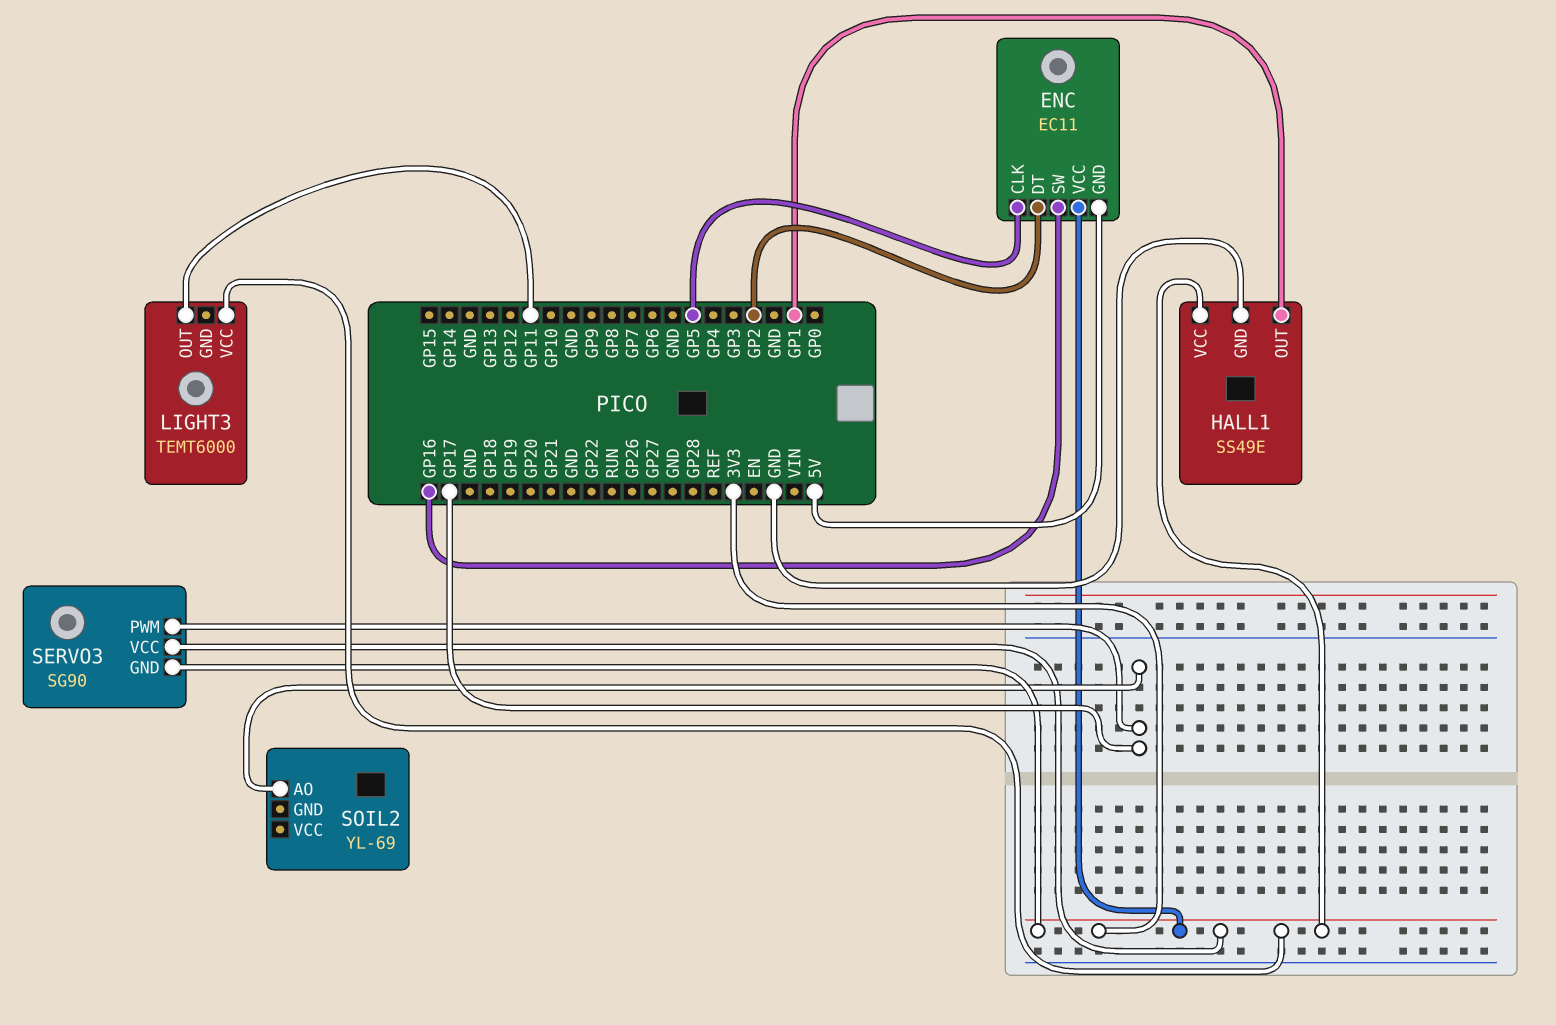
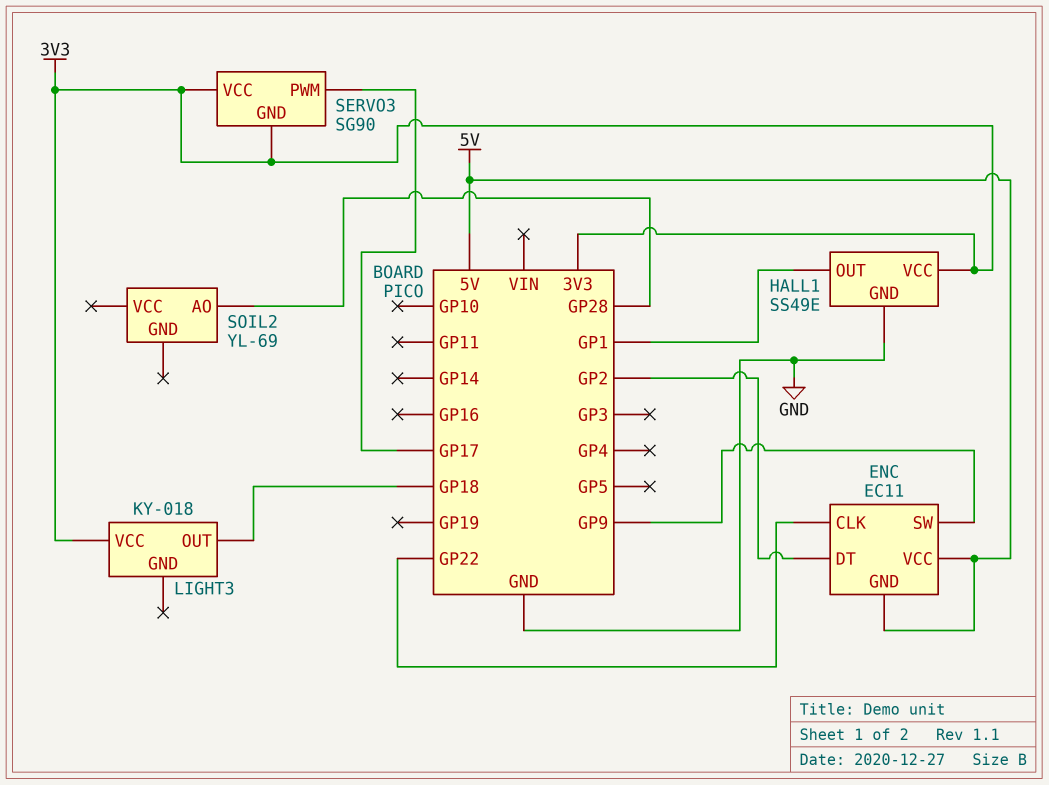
ENC pin CLK: GP5 -> GP22
ENC pin SW: GP16 -> GP9
ENC pin VCC: 3V3 -> 5V
LIGHT3: TEMT6000 -> KY-018
LIGHT3 pin OUT: GP11 -> GP18
SOIL2 pin AO: GP17 -> GP28

